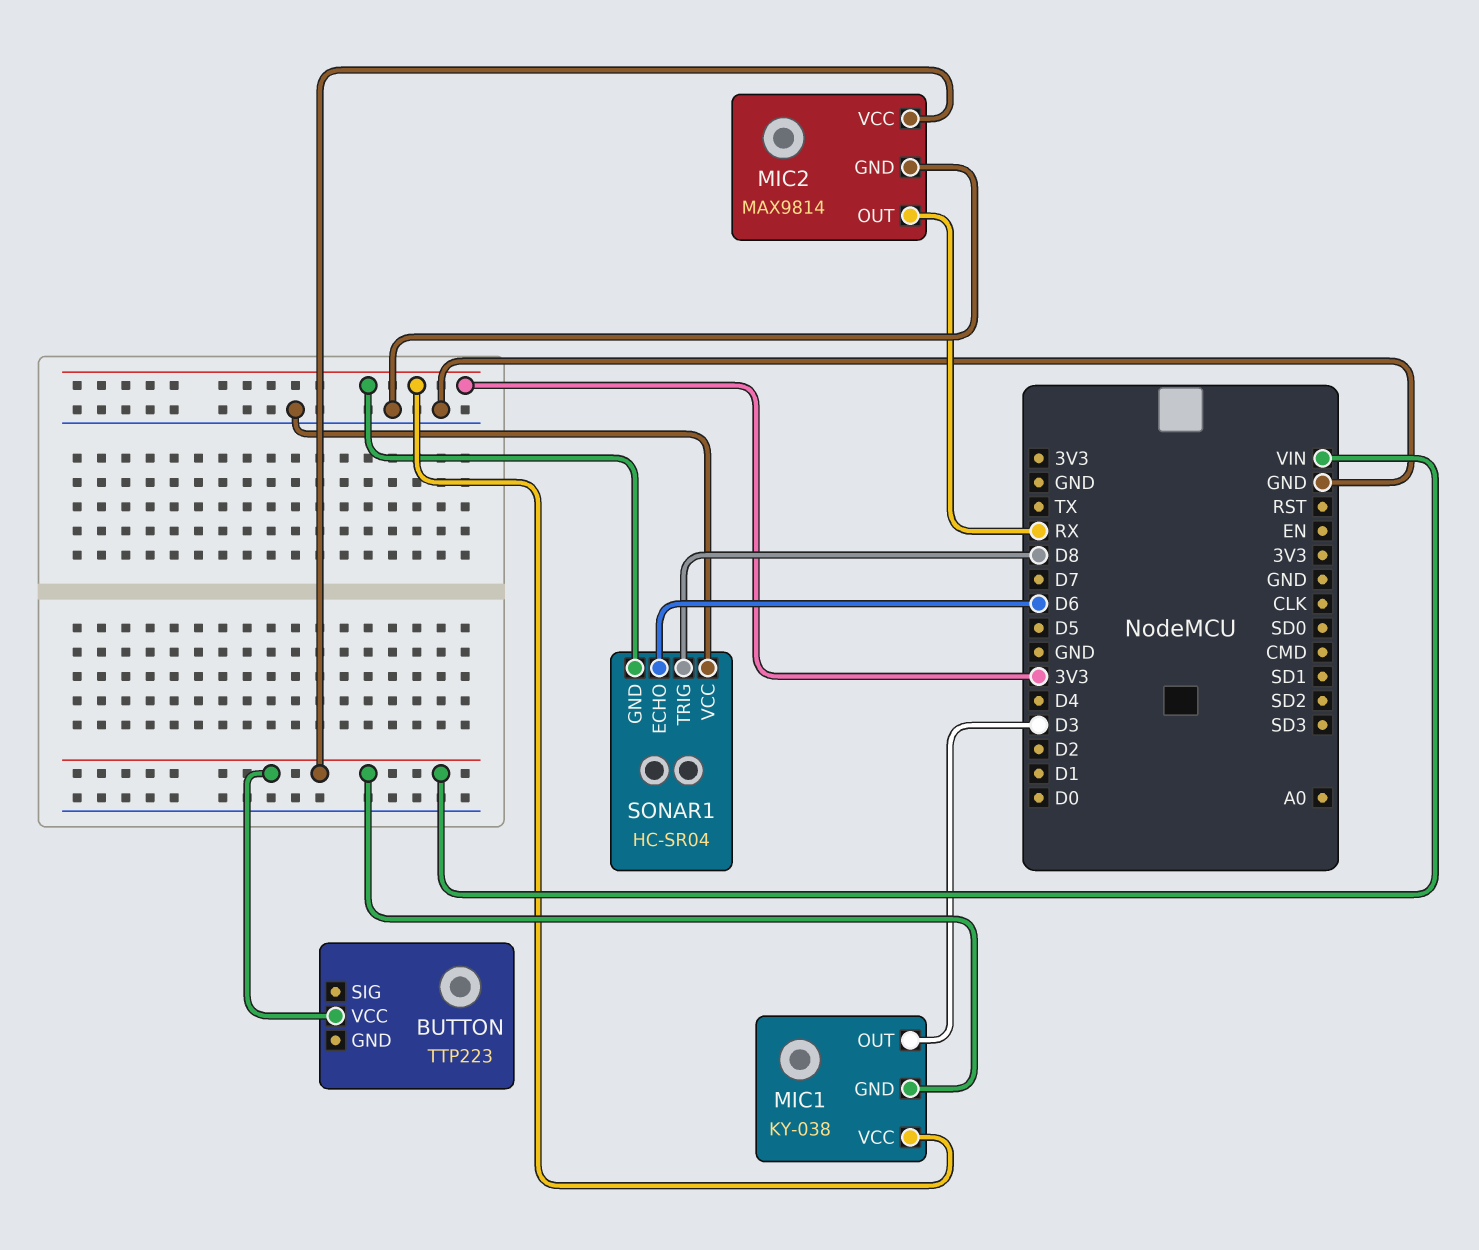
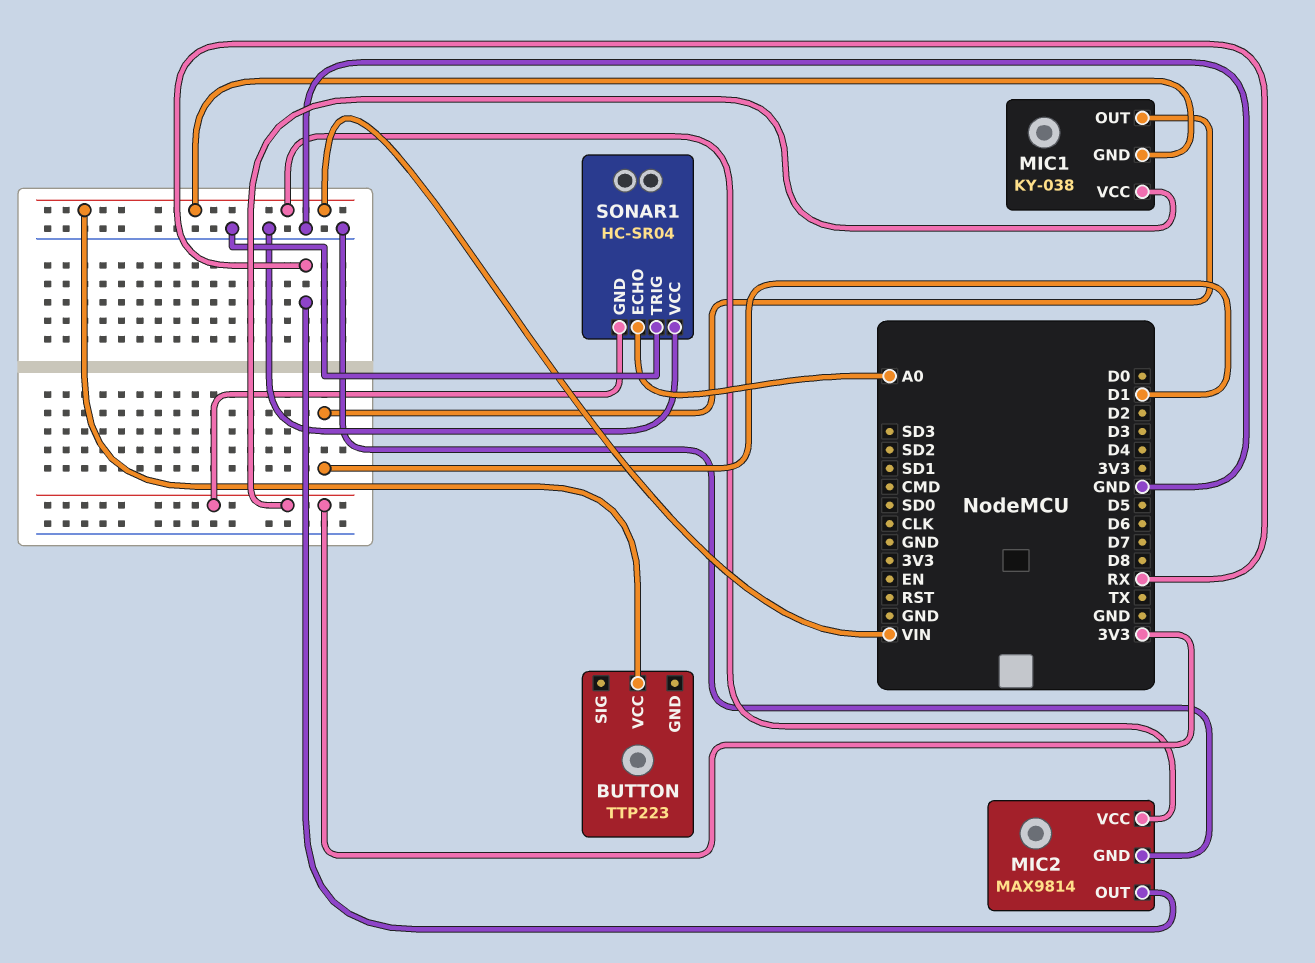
MIC1 pin OUT: D3 -> D1
SONAR1 pin ECHO: D6 -> A0
SONAR1 pin TRIG: D8 -> GND

